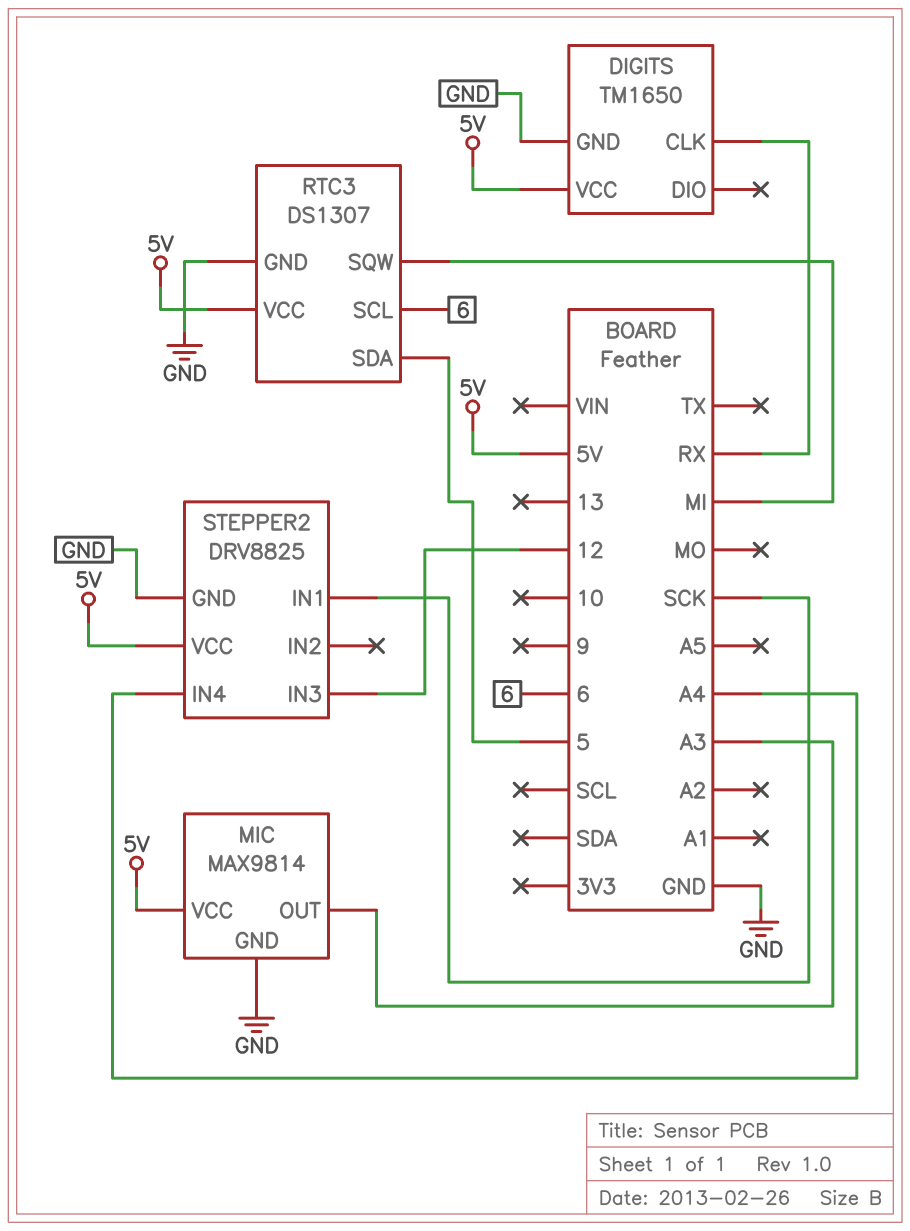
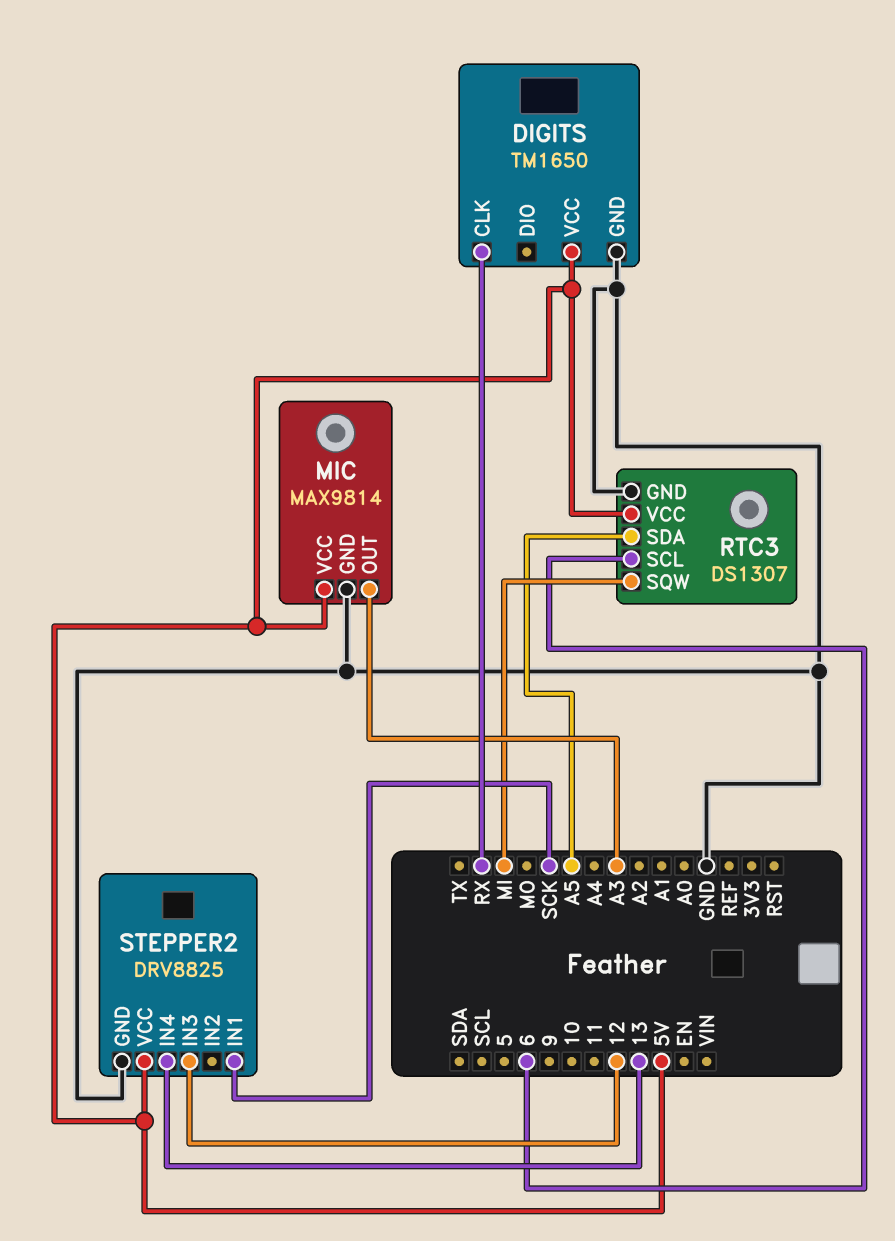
RTC3 pin SDA: 5 -> A5
STEPPER2 pin IN4: A4 -> 13

